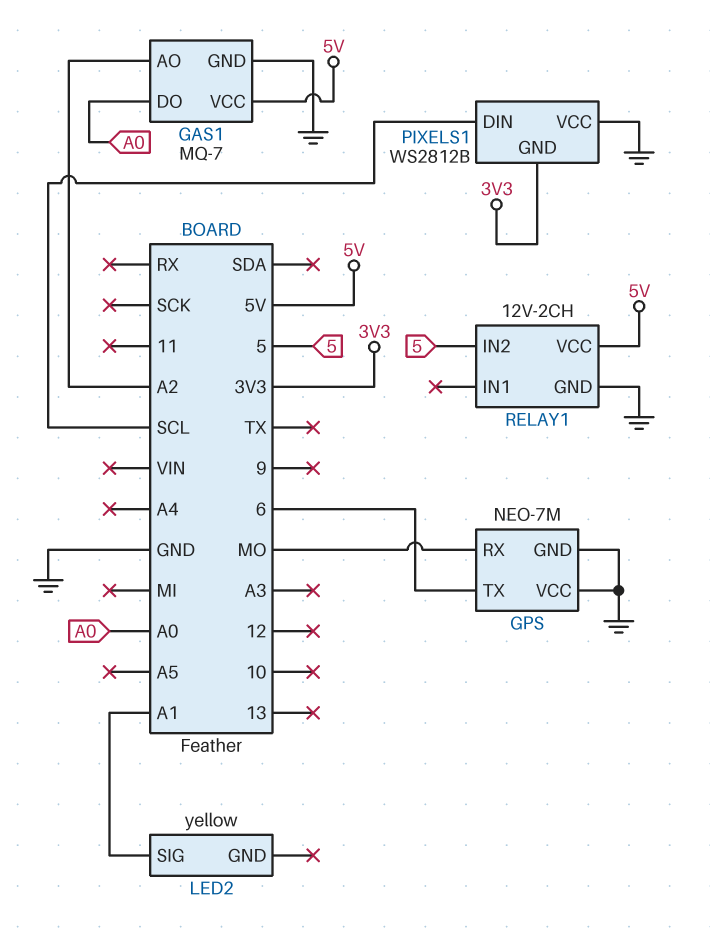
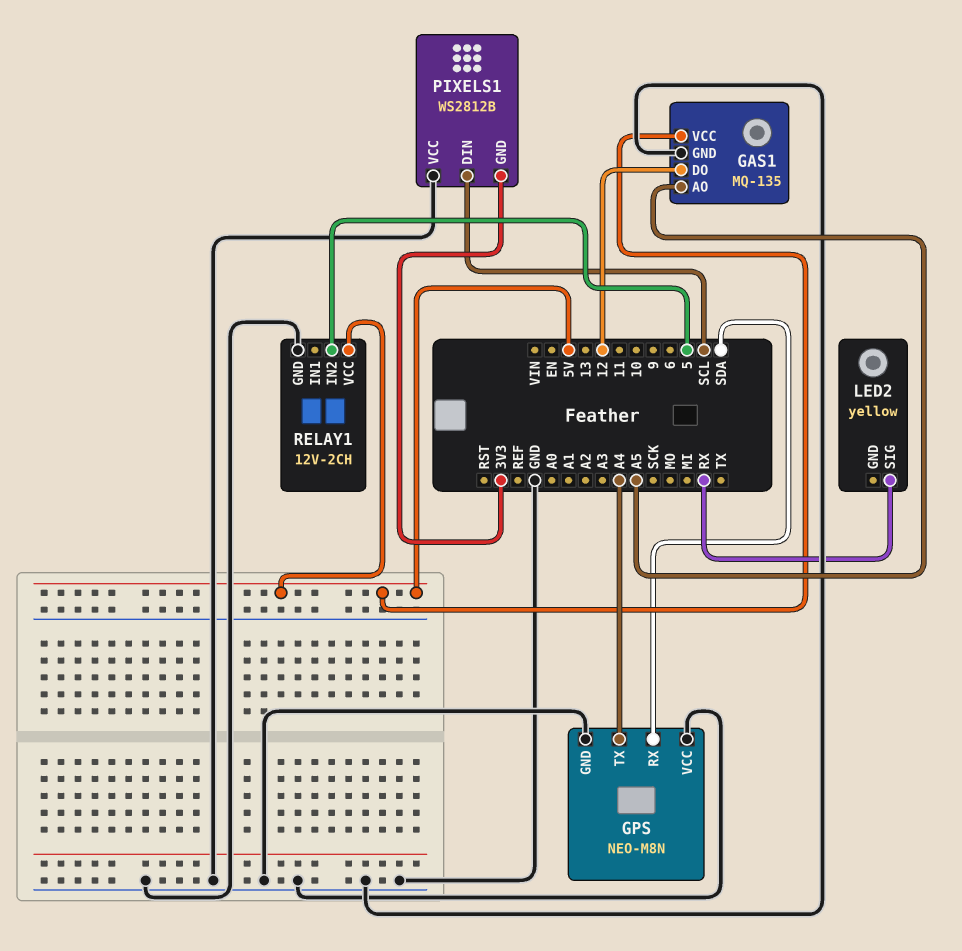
GAS1: MQ-7 -> MQ-135
GAS1 pin AO: A2 -> A5
GAS1 pin DO: A0 -> 12
GPS: NEO-7M -> NEO-M8N
GPS pin RX: MO -> SDA
GPS pin TX: 6 -> A4
LED2 pin SIG: A1 -> RX

